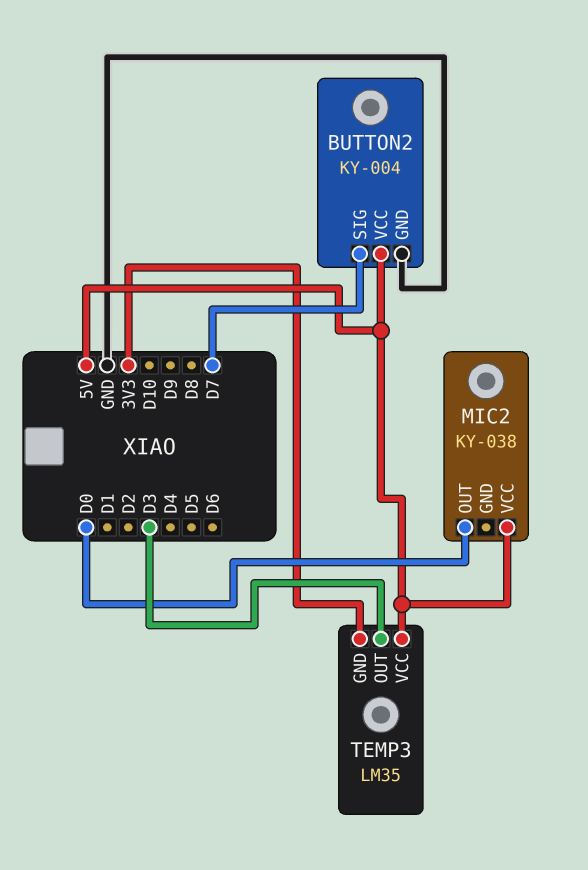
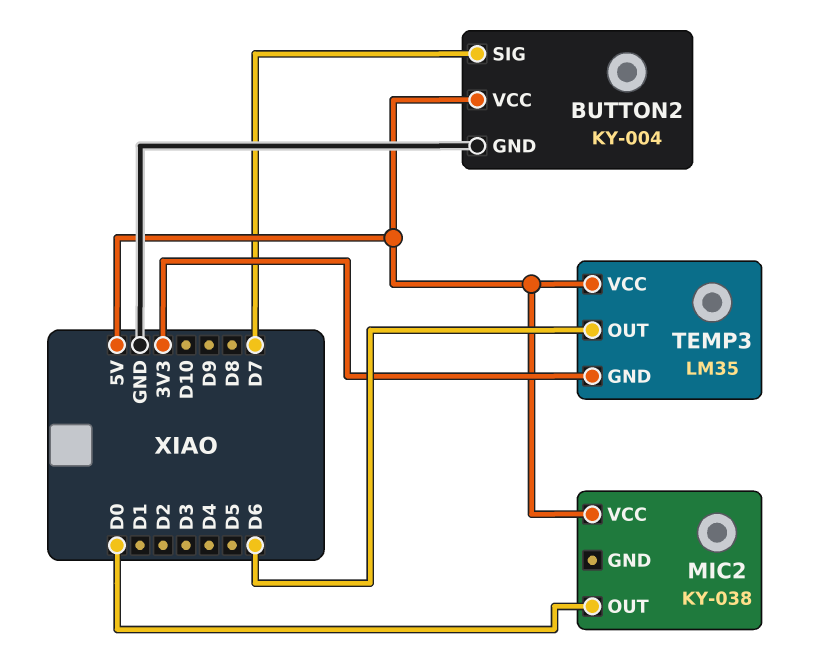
TEMP3 pin OUT: D3 -> D6

